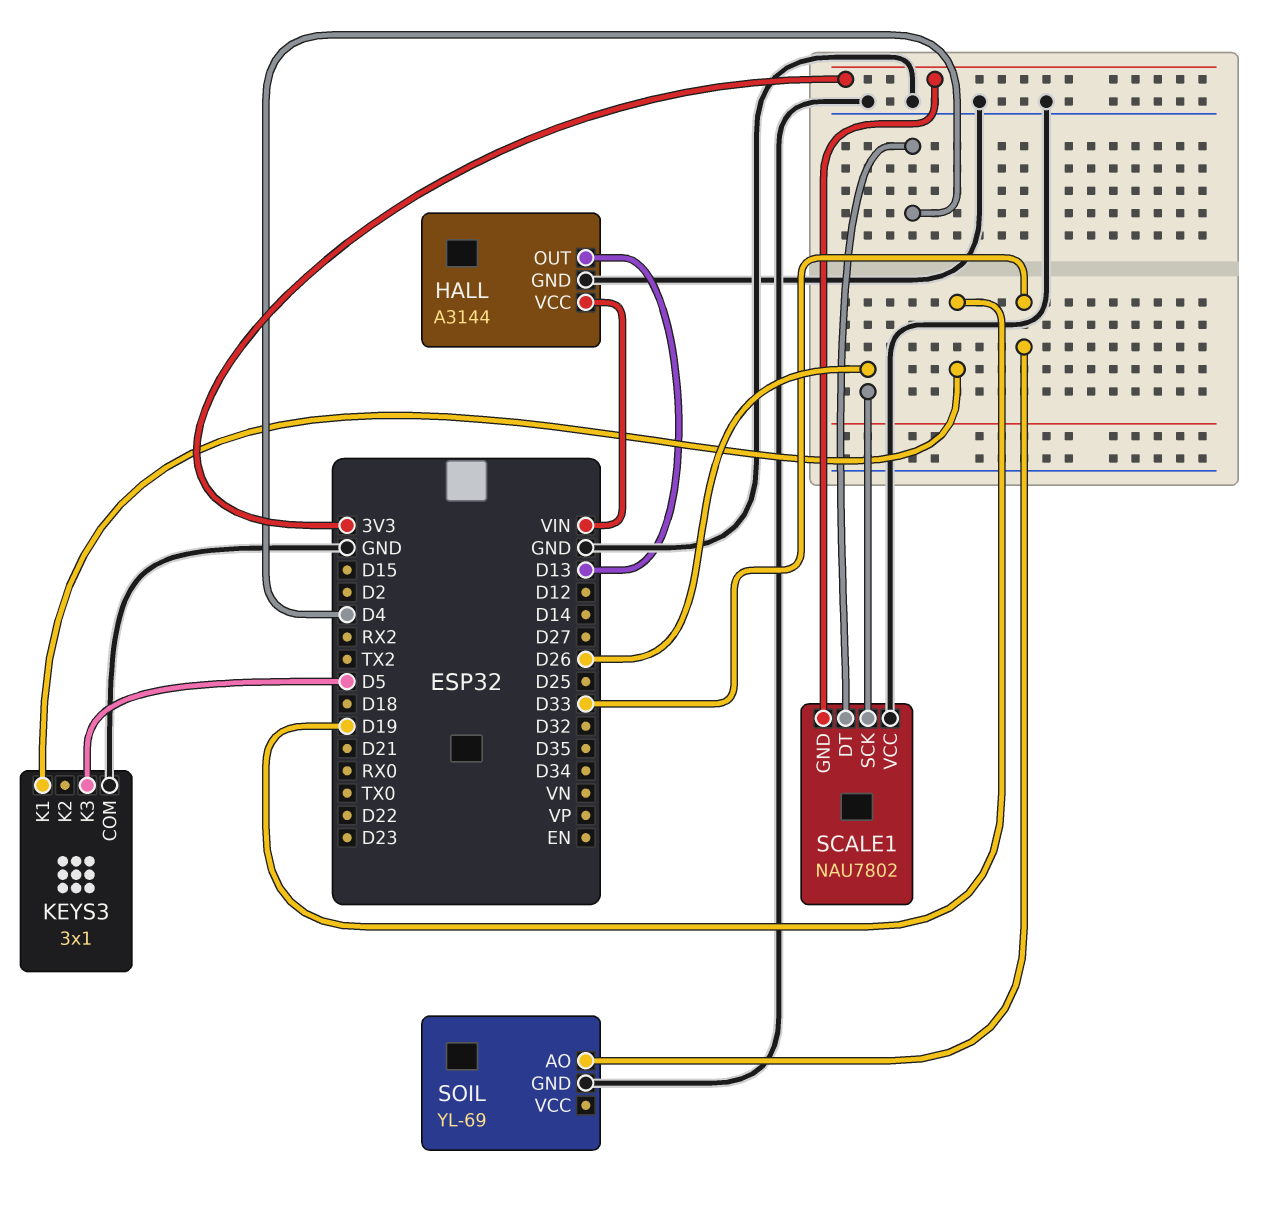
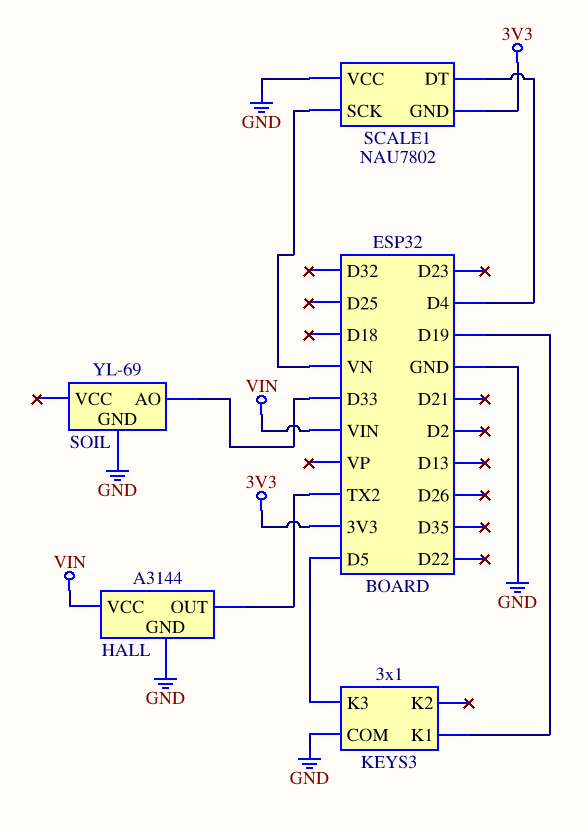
HALL pin OUT: D13 -> TX2
SCALE1 pin SCK: D26 -> VN

